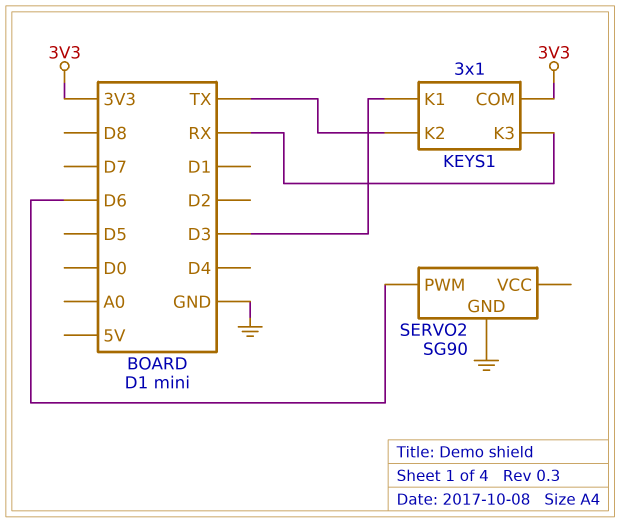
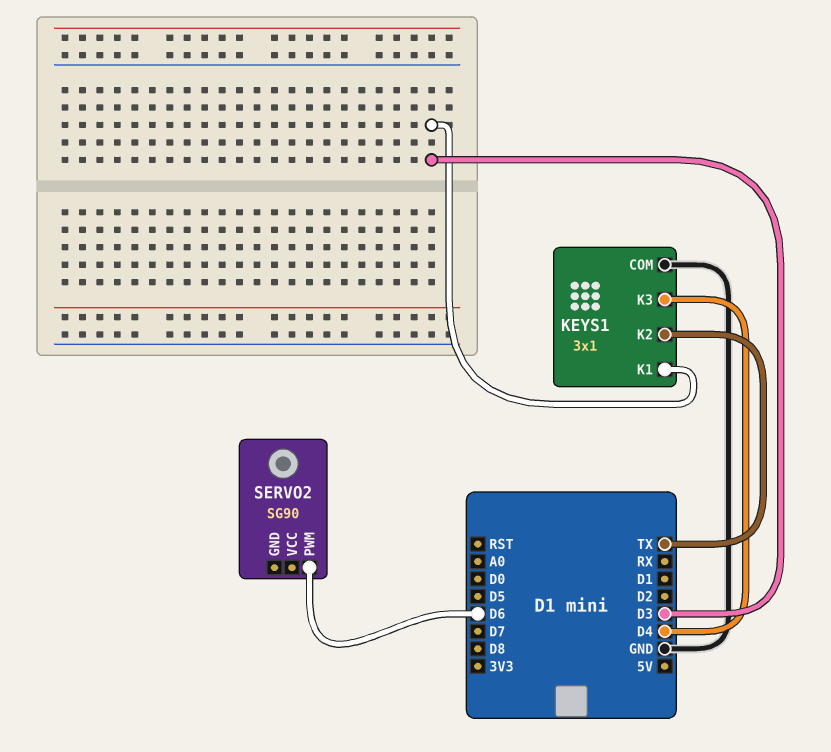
KEYS1 pin COM: 3V3 -> GND
KEYS1 pin K3: RX -> D4
SERVO2 pin GND: GND -> none

